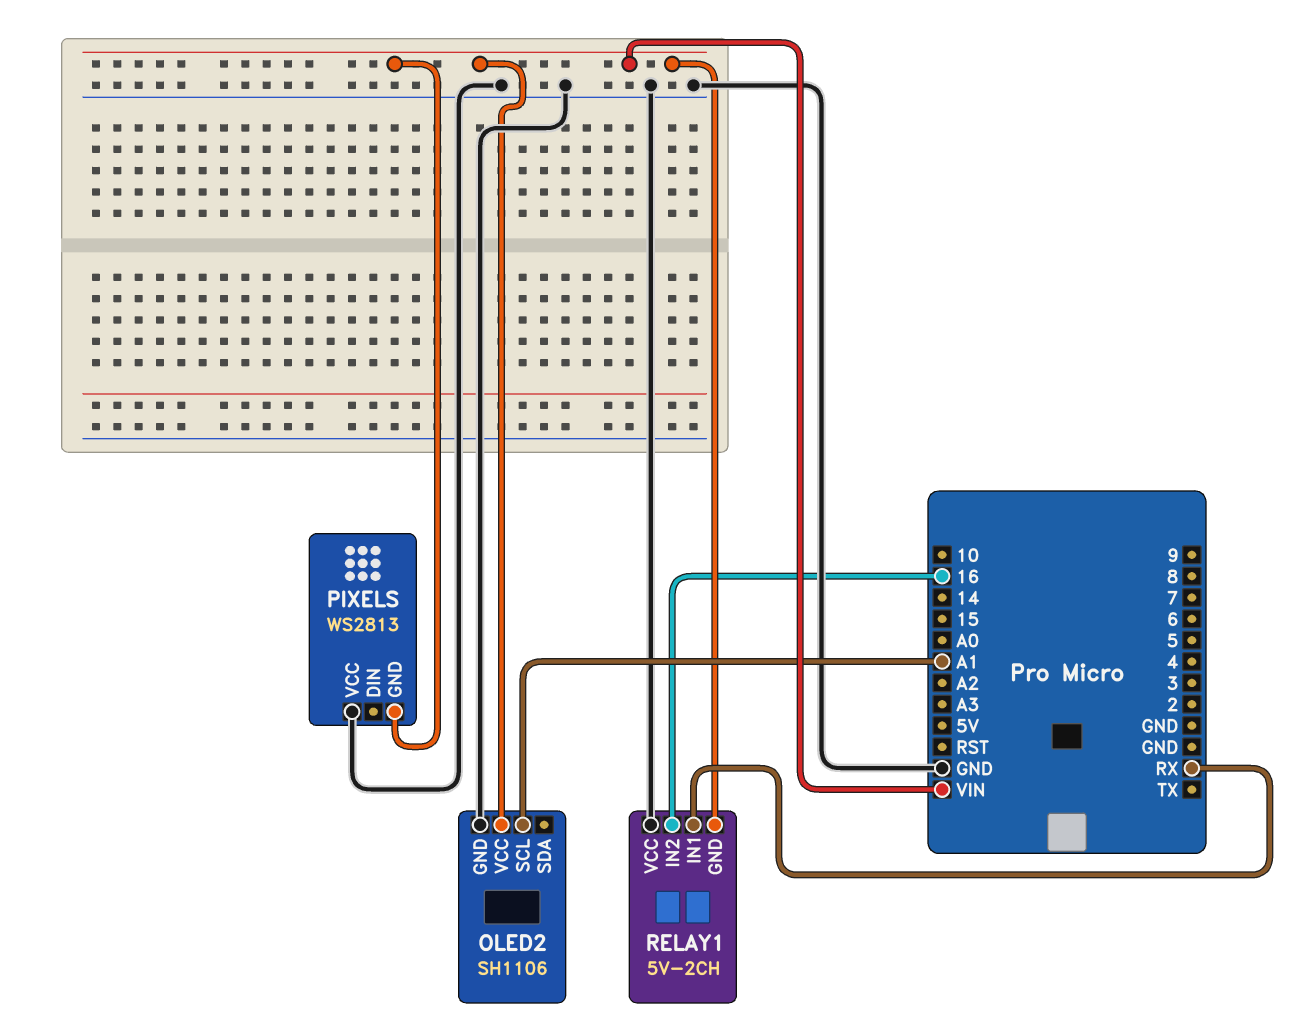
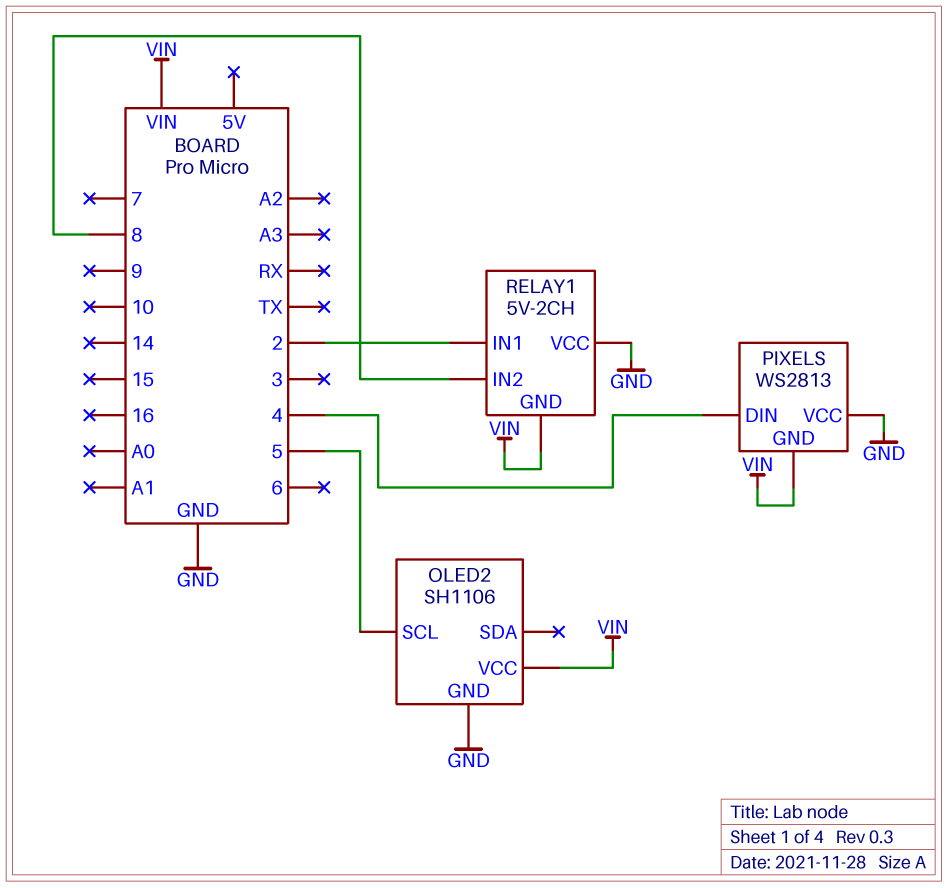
OLED2 pin SCL: A1 -> 5
PIXELS pin DIN: none -> 4
RELAY1 pin IN1: RX -> 2
RELAY1 pin IN2: 16 -> 8

